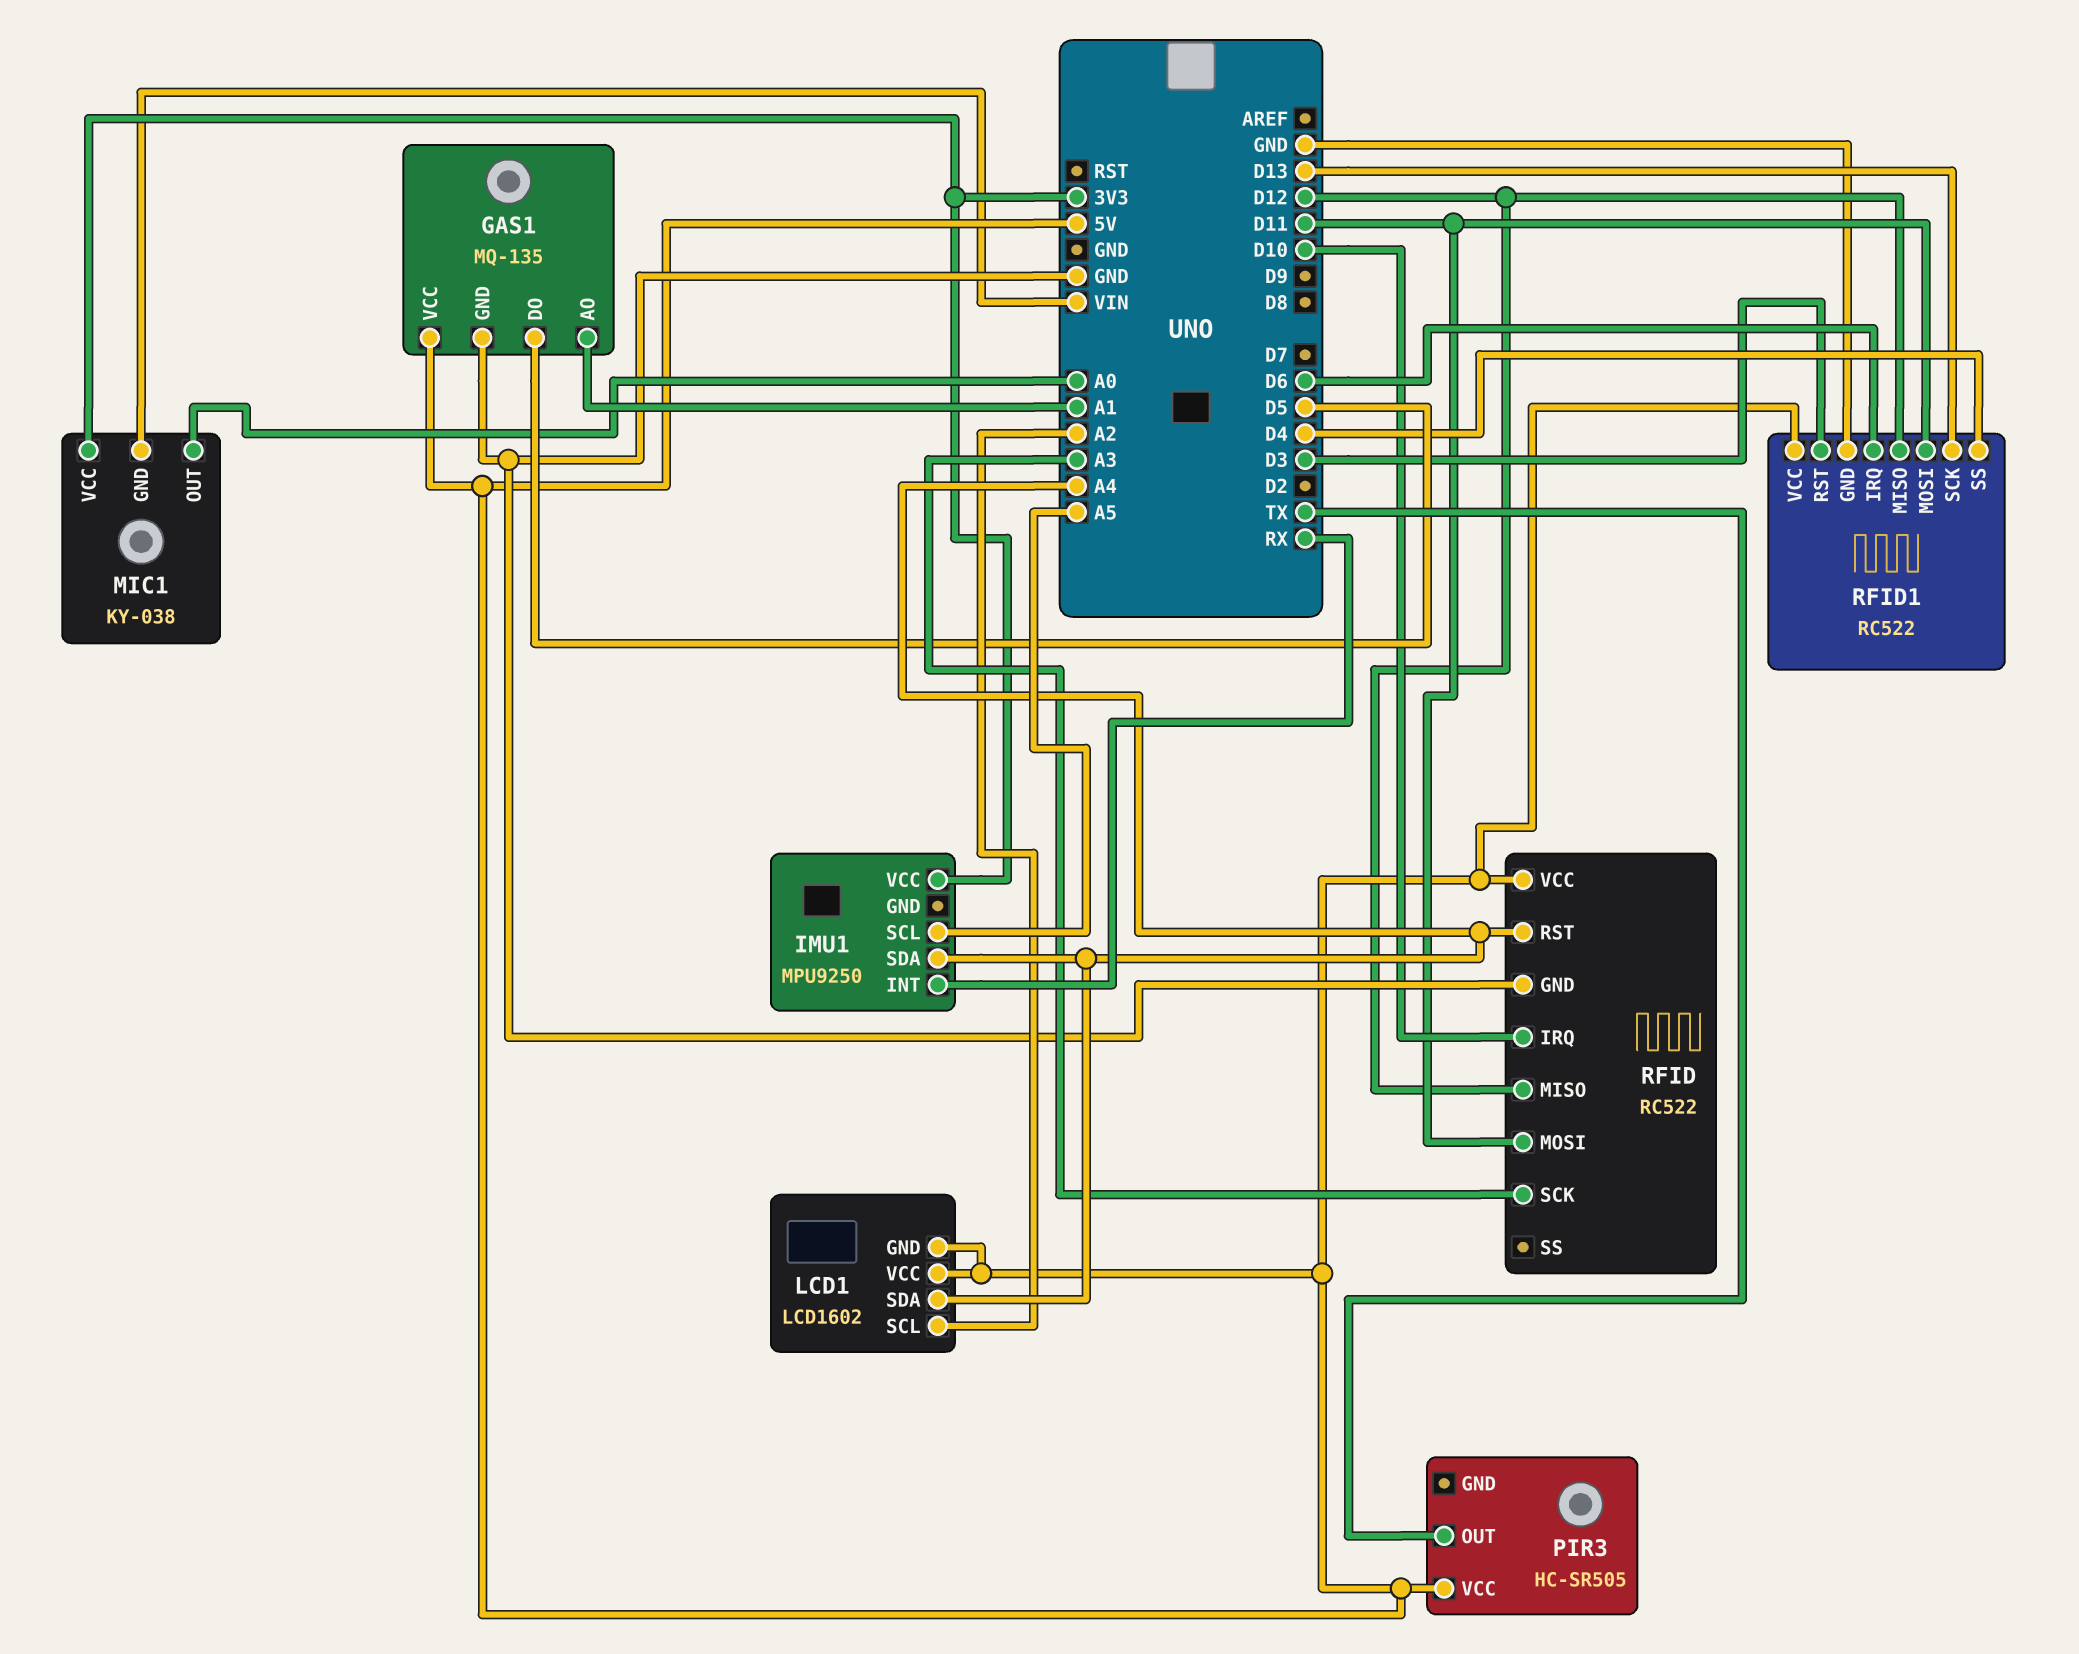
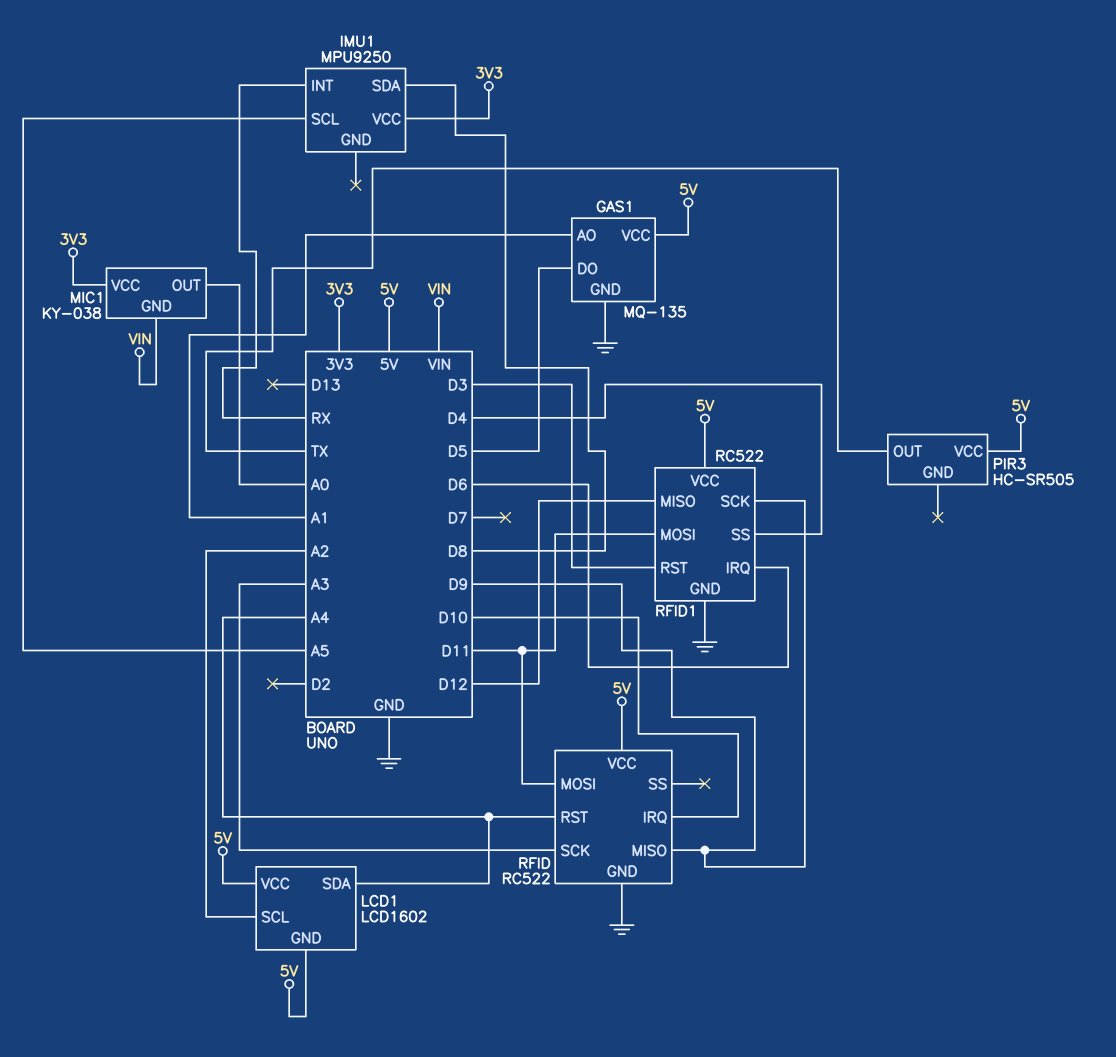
IMU1 pin SDA: A4 -> D8
RFID pin MISO: D12 -> D9
RFID1 pin SCK: D13 -> D9

